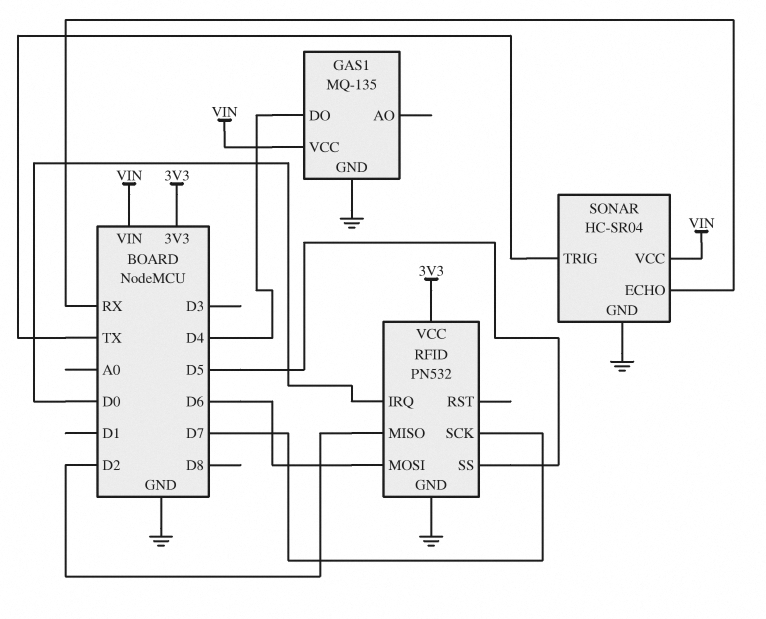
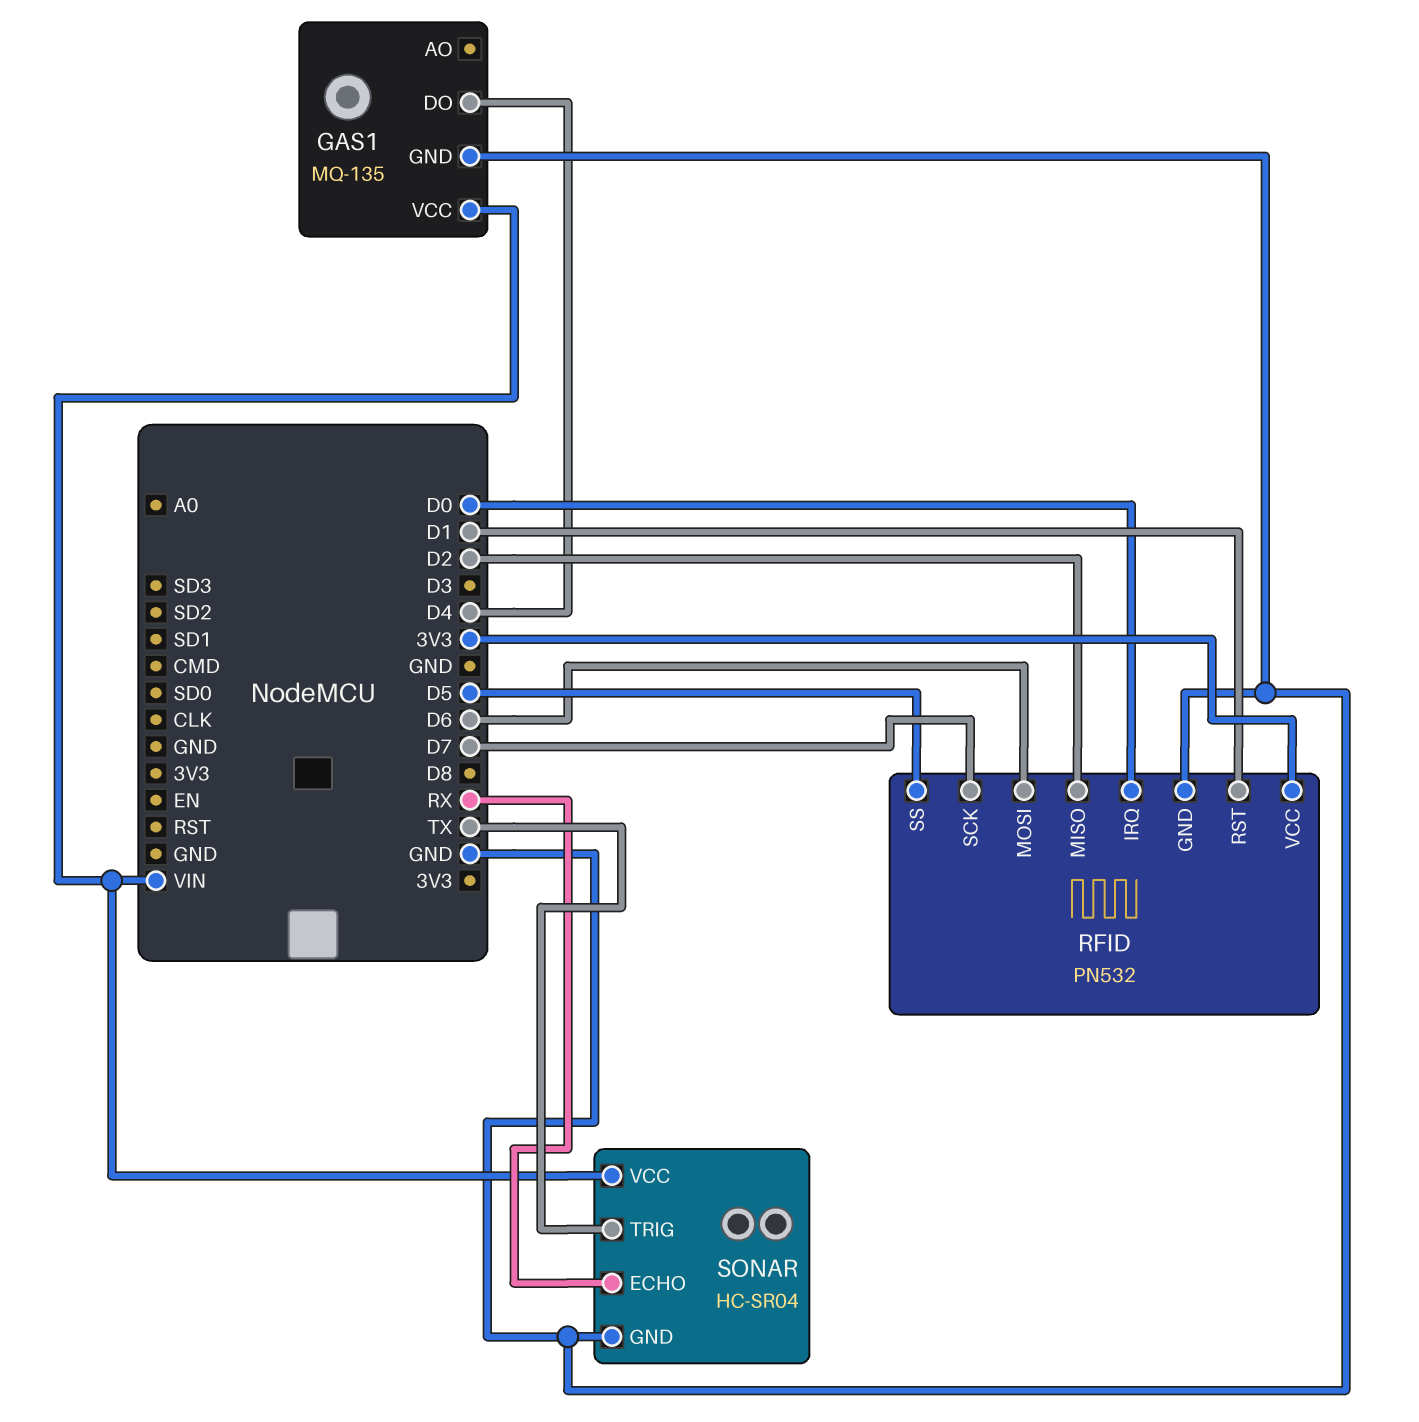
RFID pin RST: none -> D1

